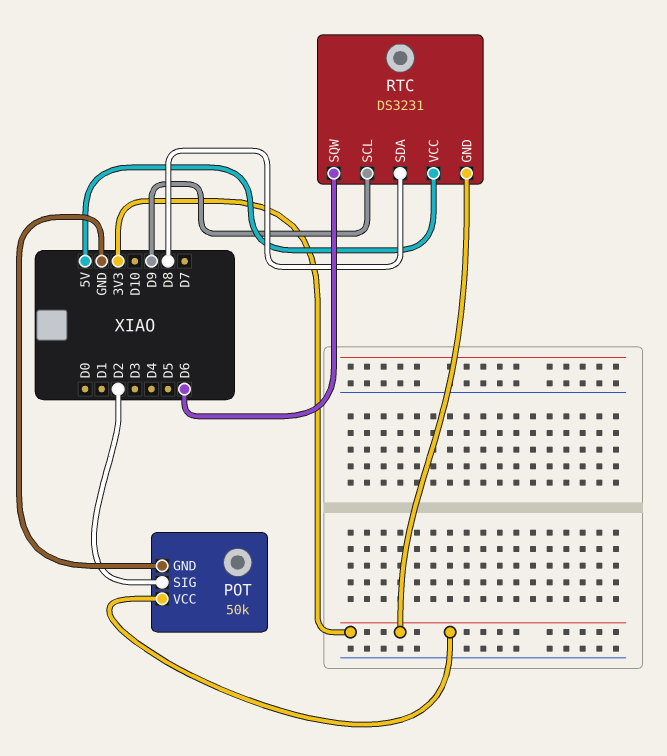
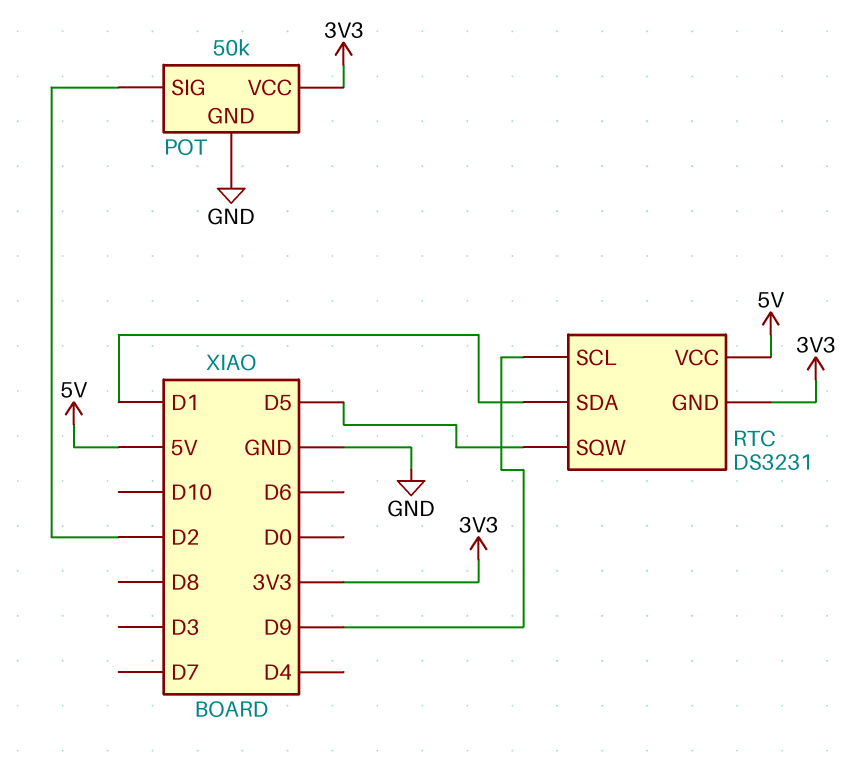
RTC pin SDA: D8 -> D1
RTC pin SQW: D6 -> D5

